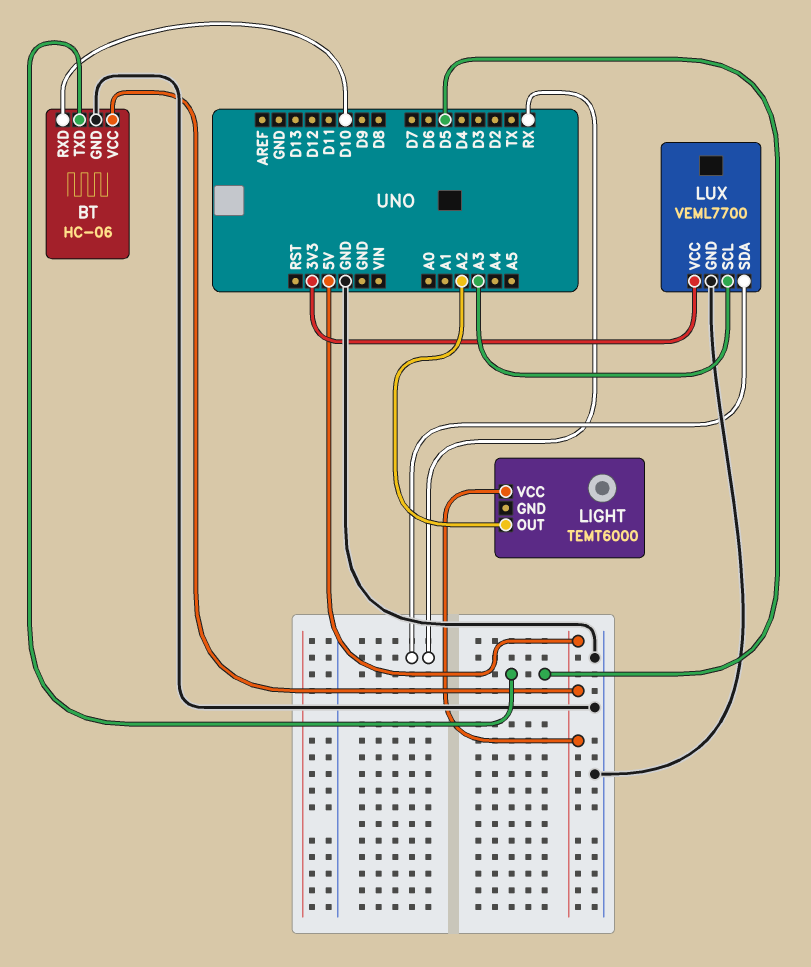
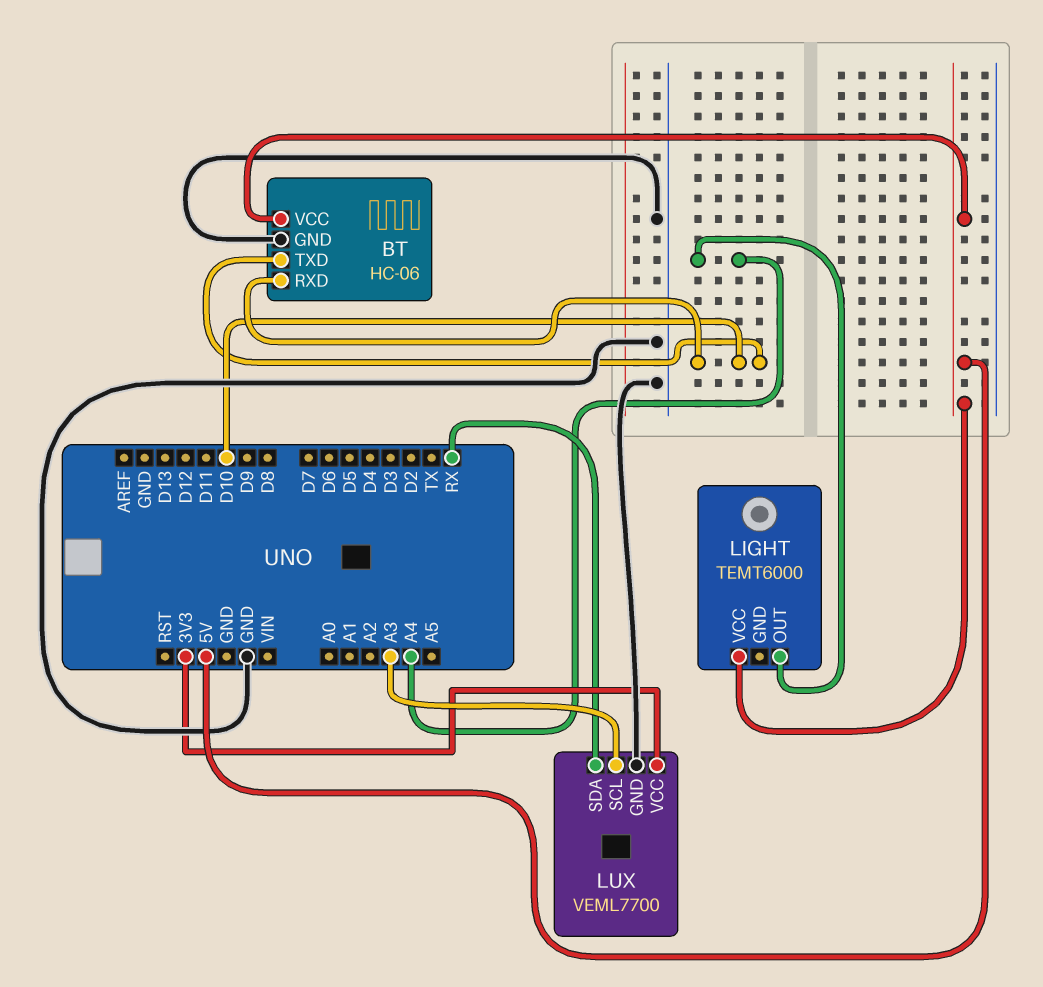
BT pin TXD: D5 -> D10
LIGHT pin OUT: A2 -> A4

